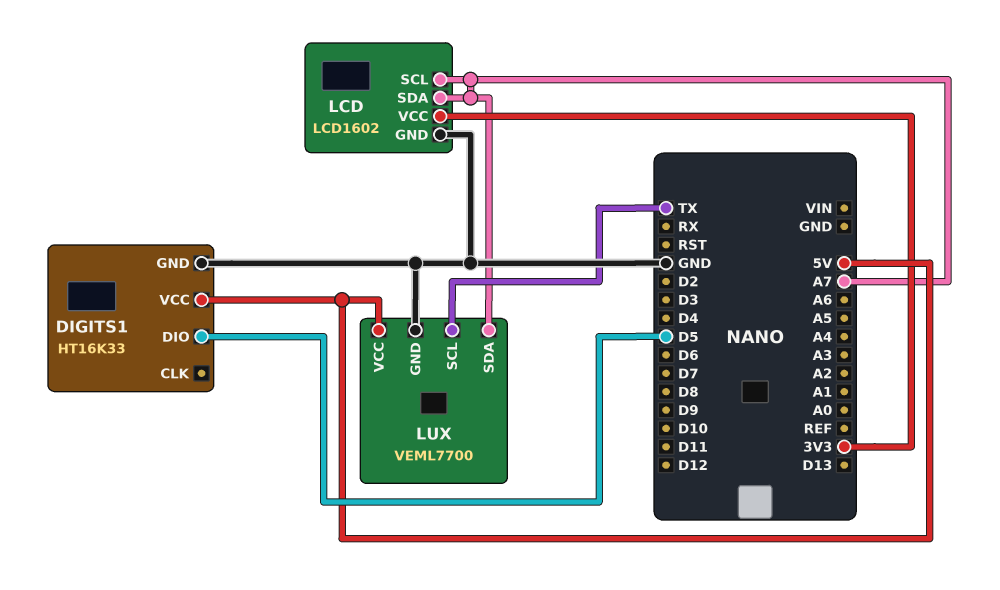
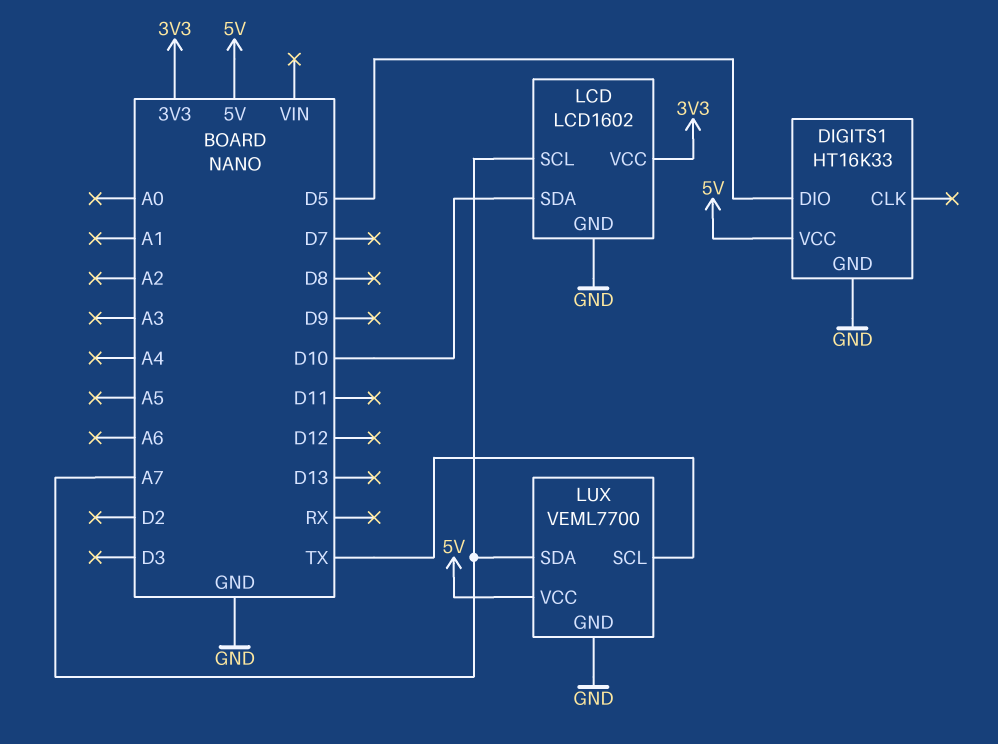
LCD pin SDA: A7 -> D10

